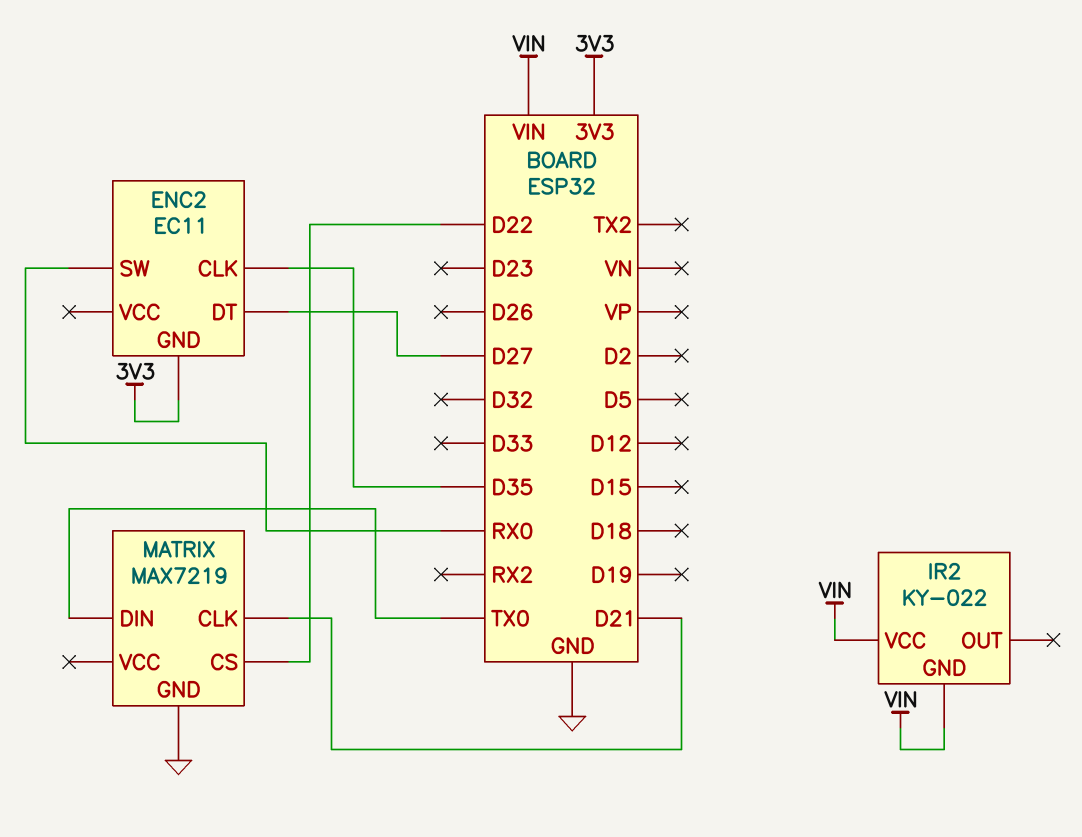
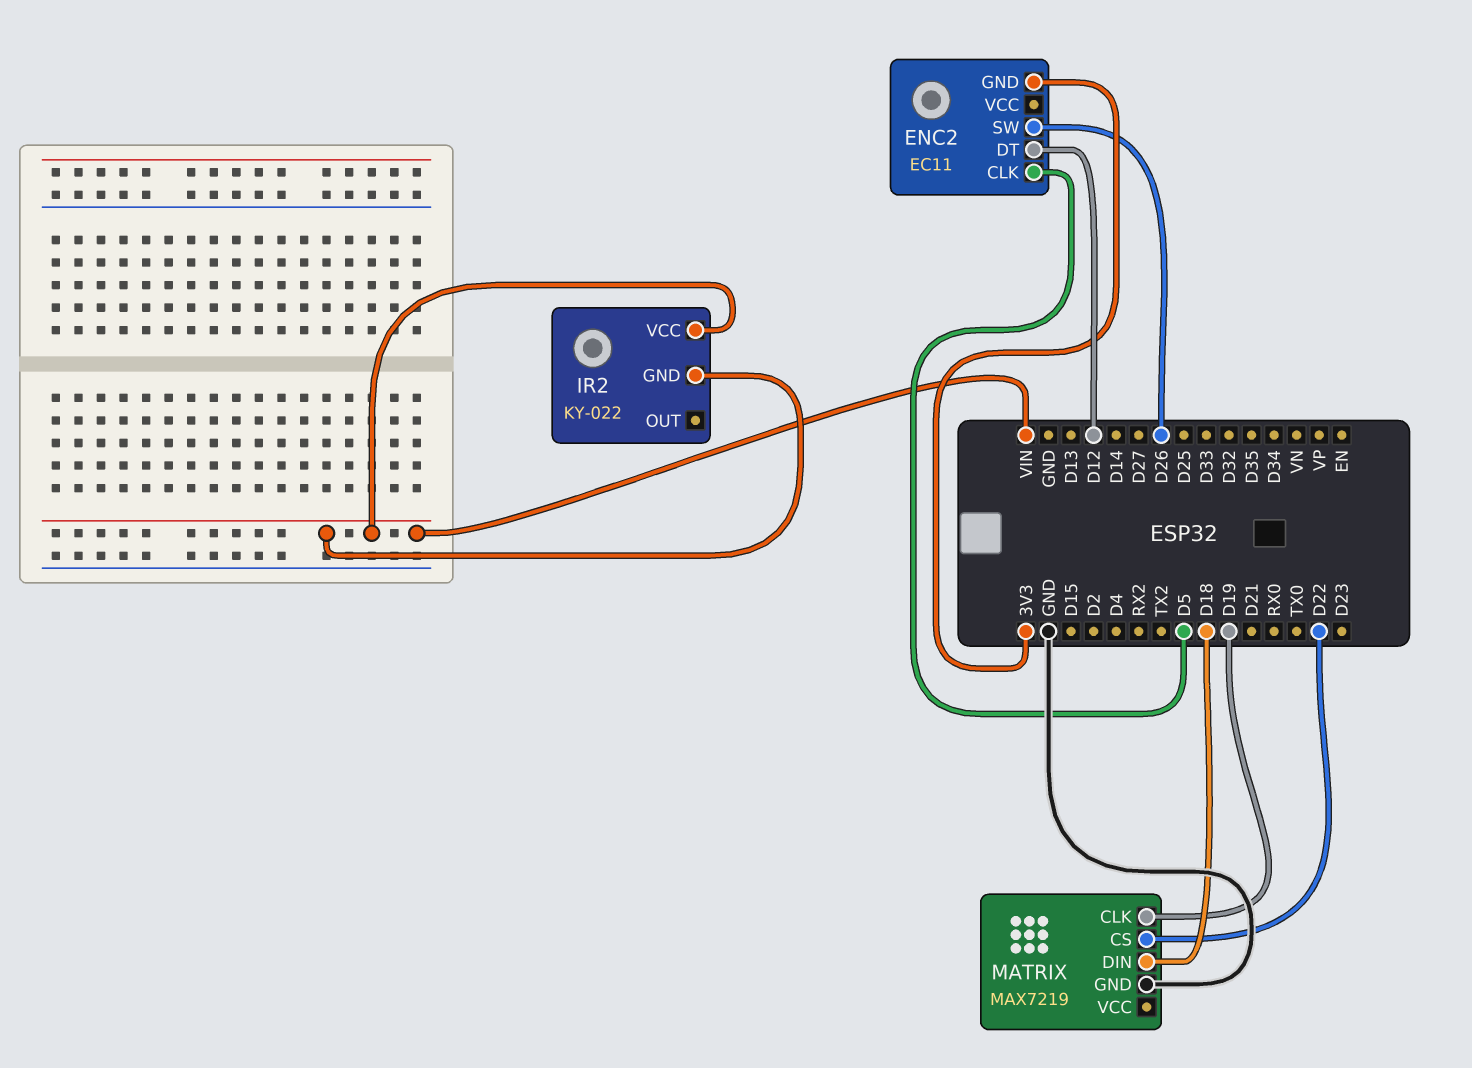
ENC2 pin CLK: D35 -> D5
ENC2 pin DT: D27 -> D12
ENC2 pin SW: RX0 -> D26
MATRIX pin CLK: D21 -> D19
MATRIX pin DIN: TX0 -> D18

